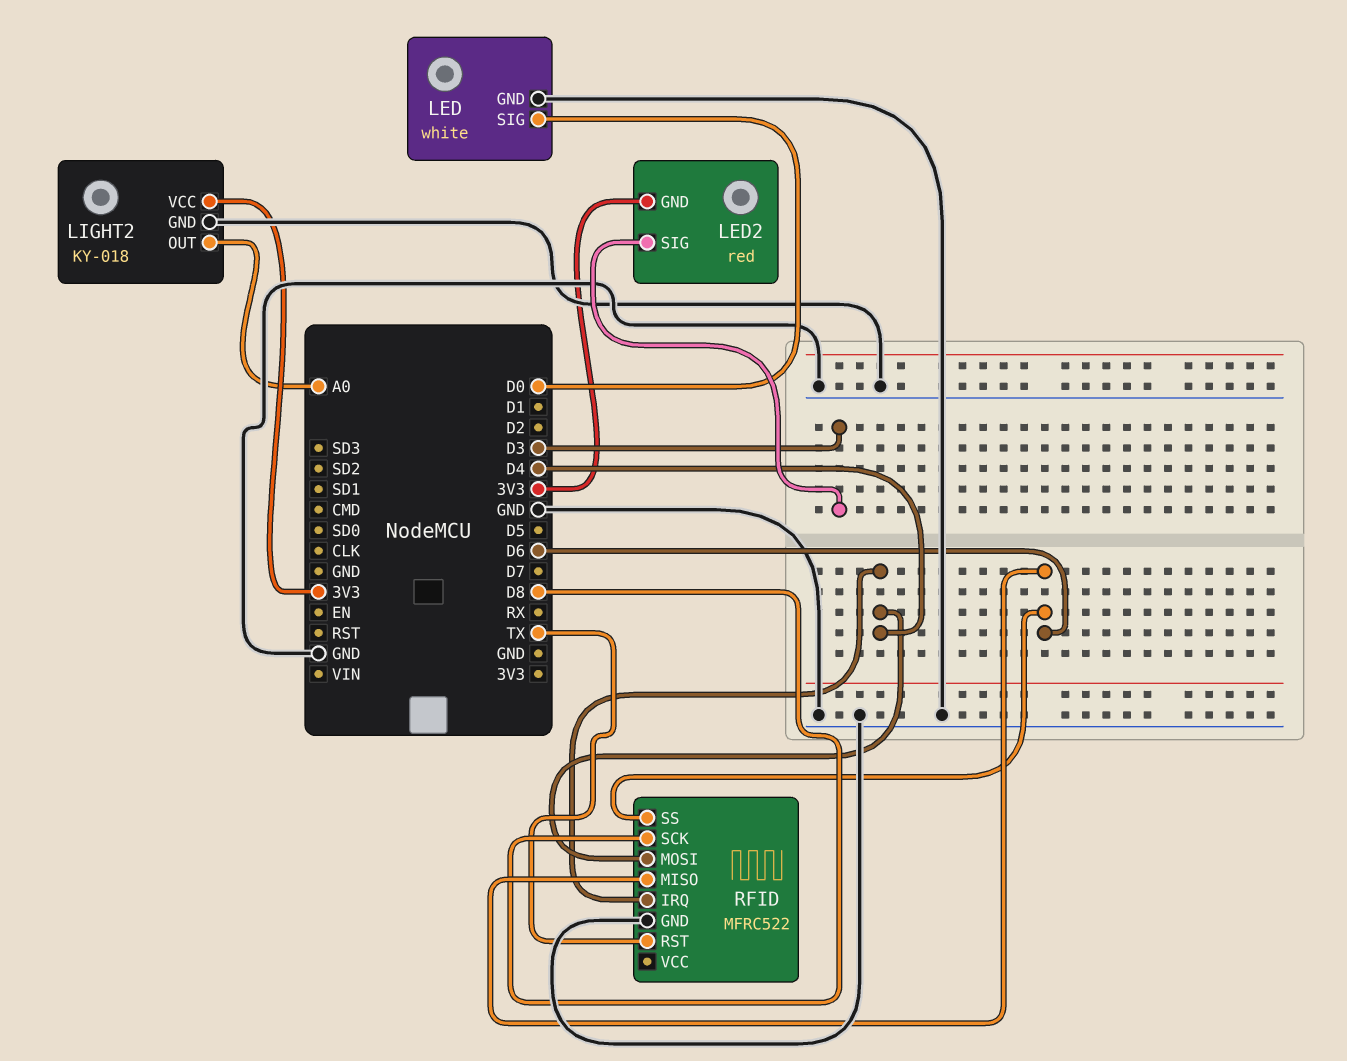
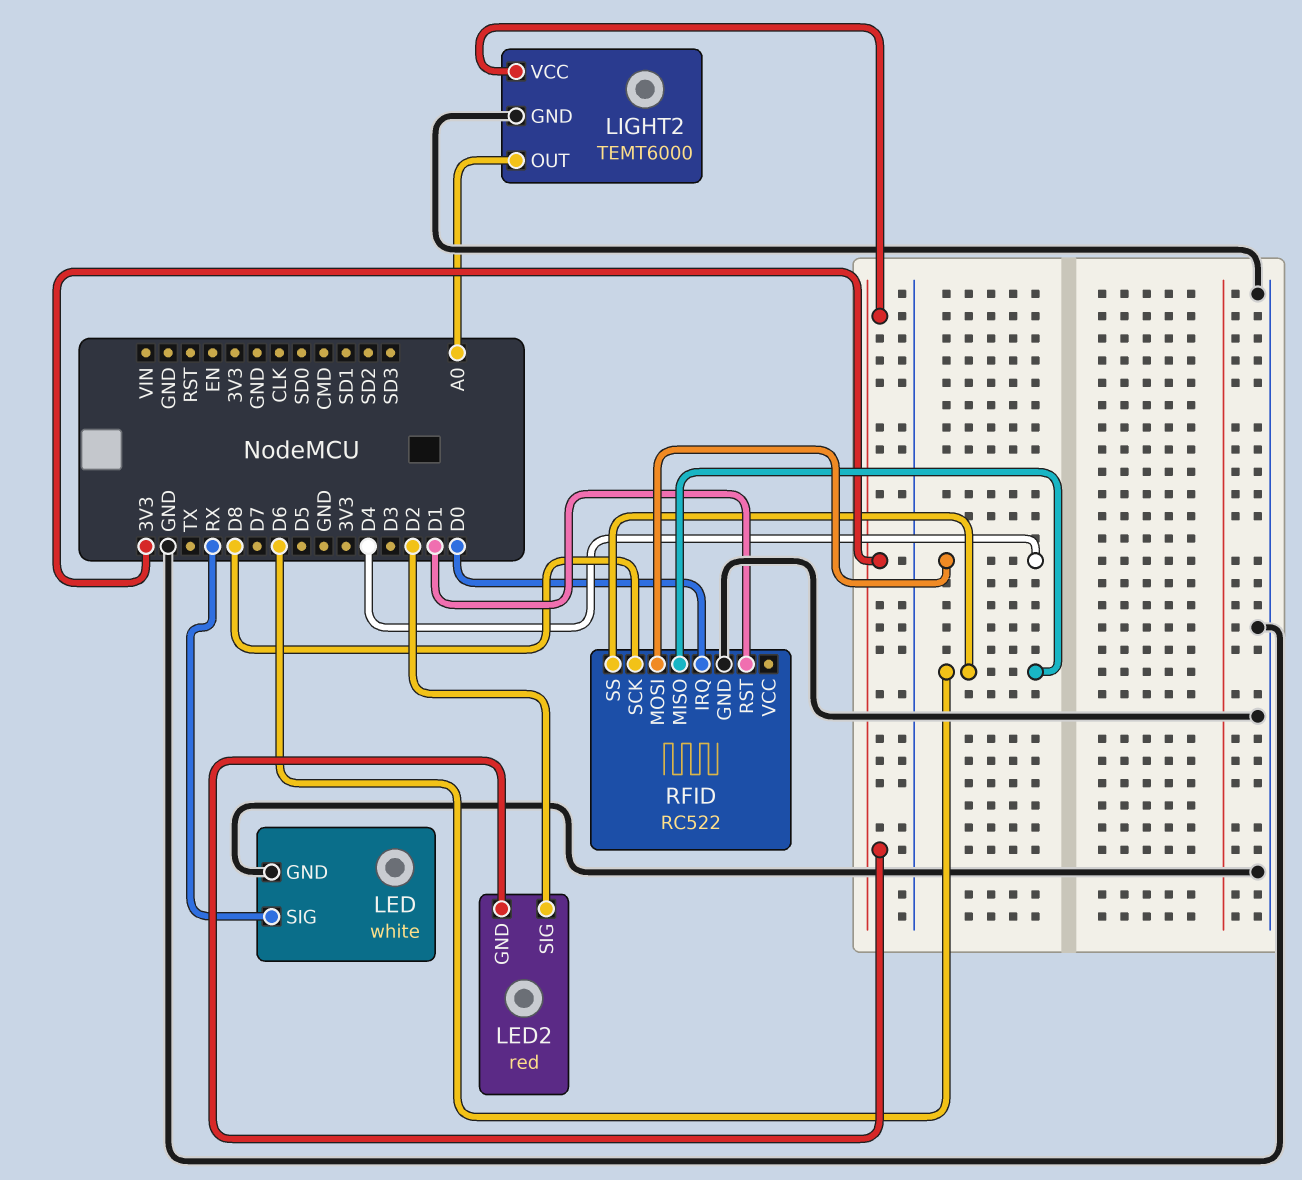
LED pin SIG: D0 -> RX
LED2 pin SIG: D3 -> D2
LIGHT2: KY-018 -> TEMT6000
RFID: MFRC522 -> RC522
RFID pin IRQ: D4 -> D0
RFID pin RST: TX -> D1

